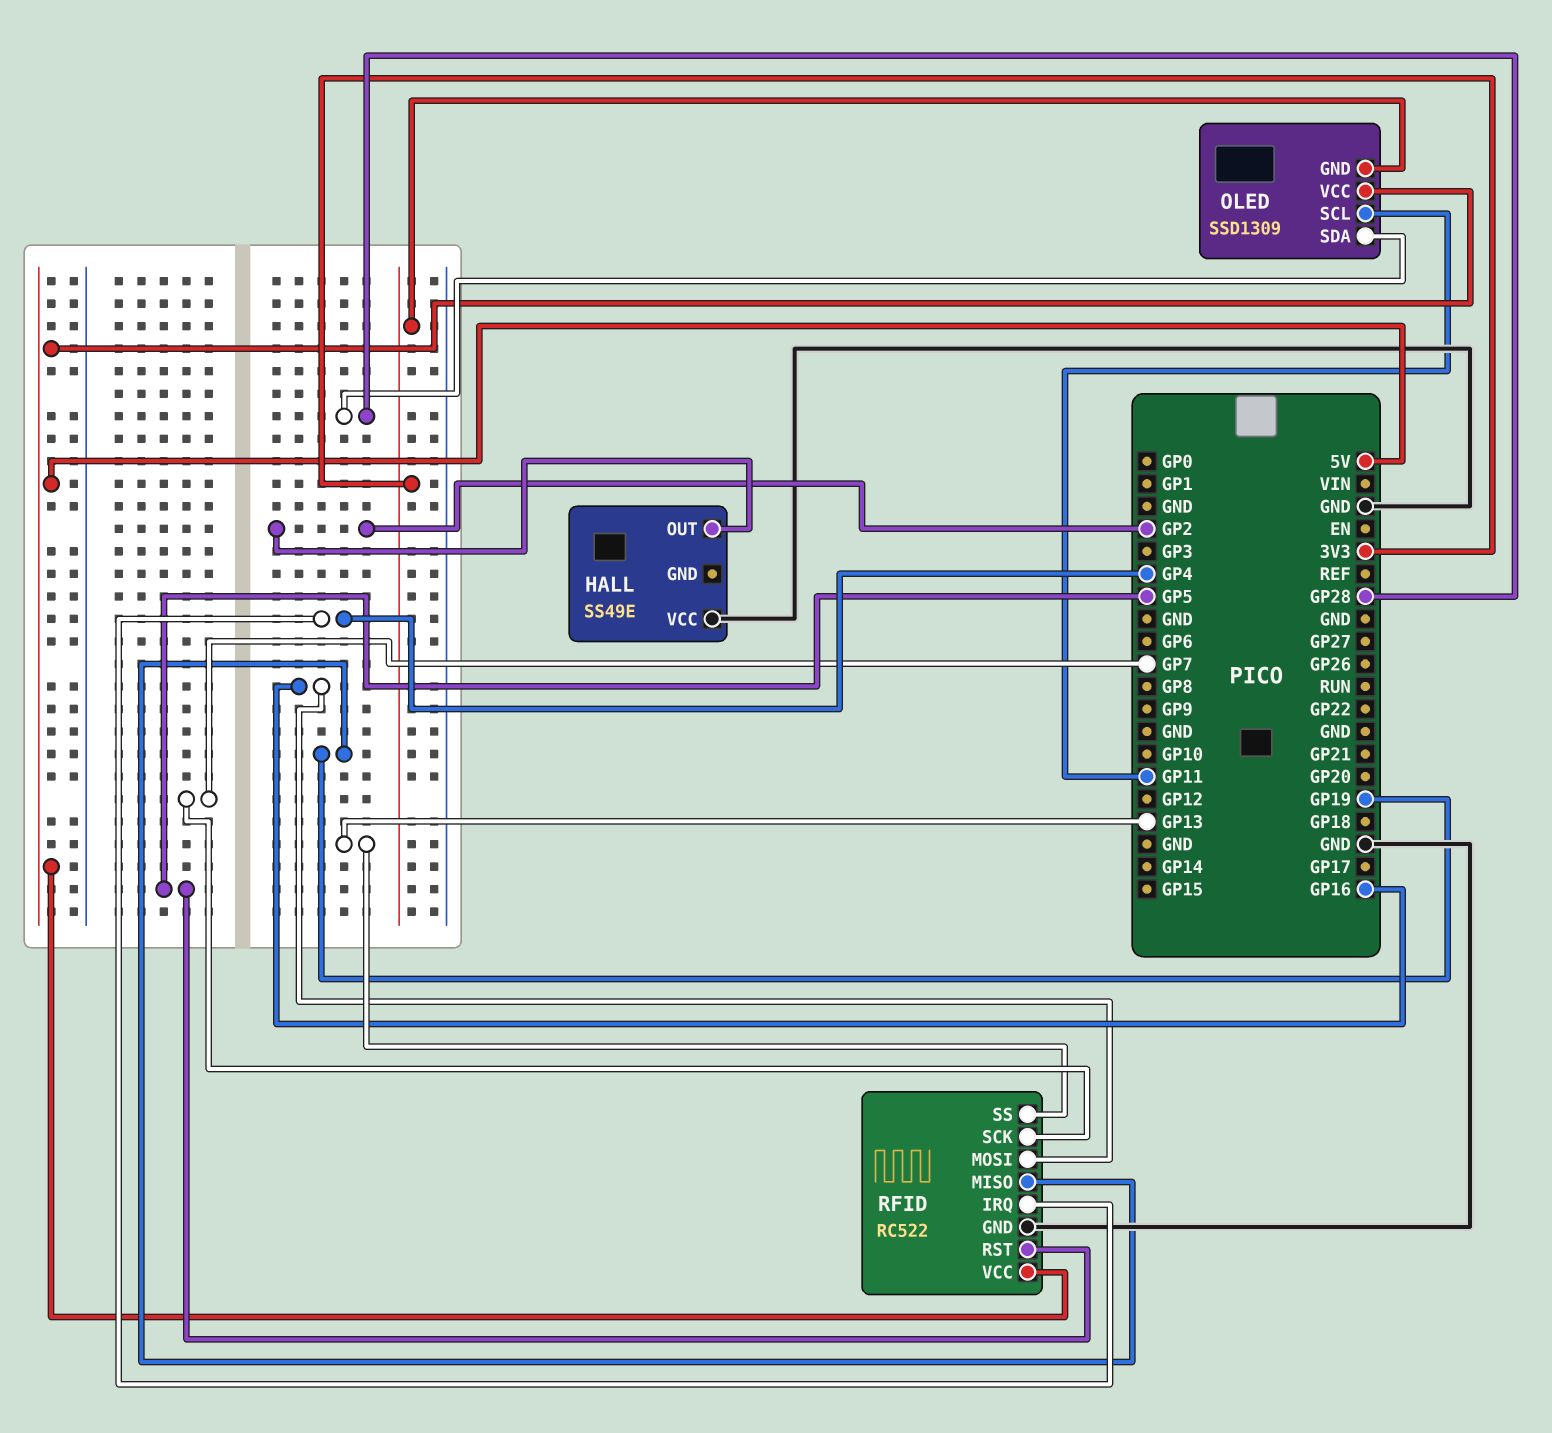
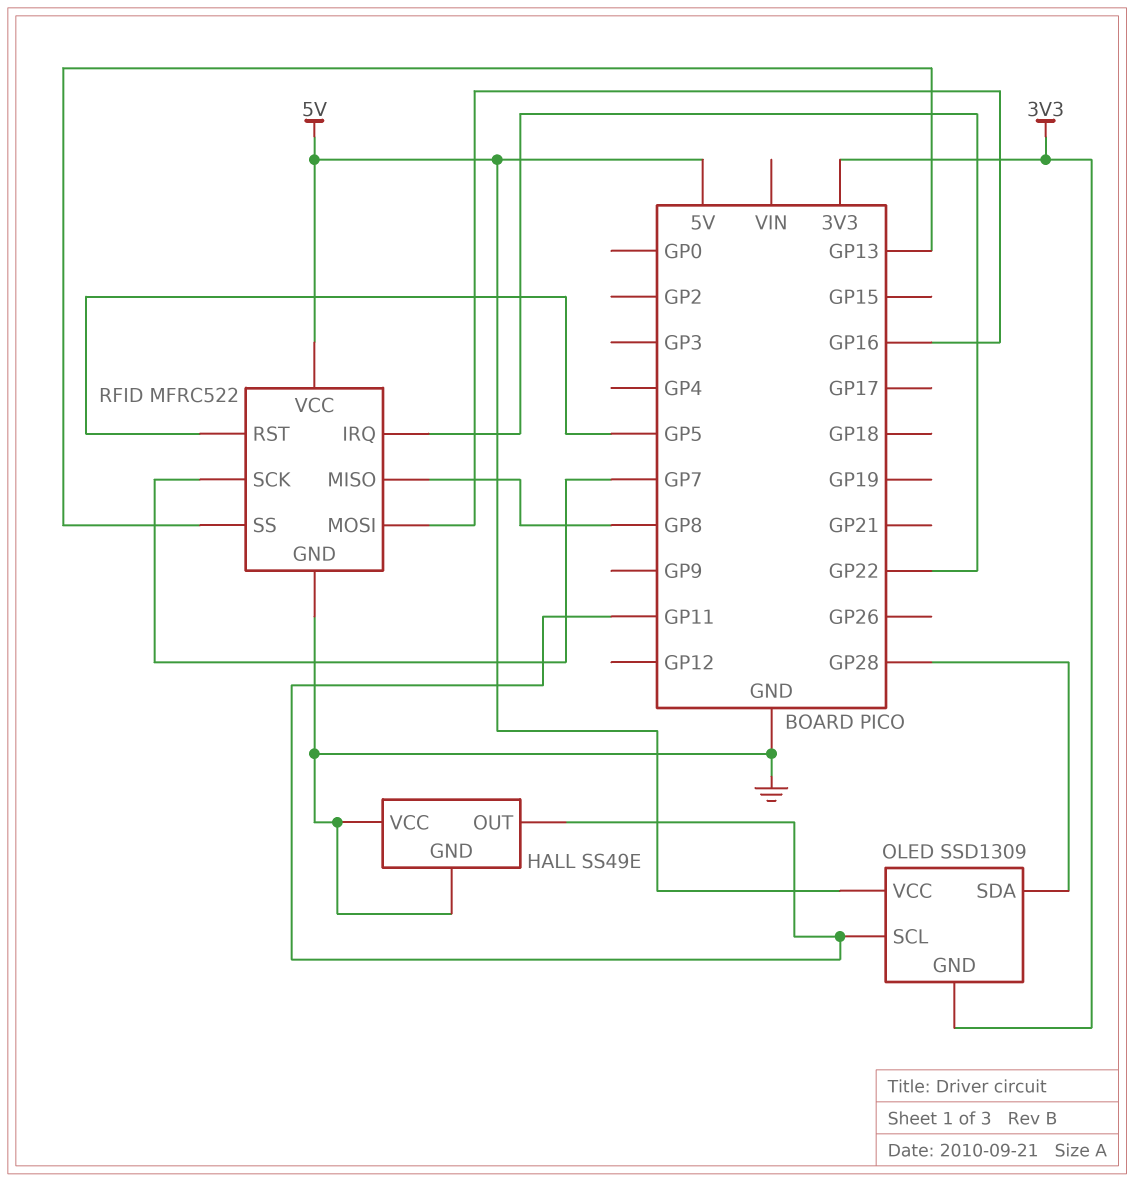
HALL pin GND: none -> GND
HALL pin OUT: GP2 -> GP11
RFID: RC522 -> MFRC522
RFID pin IRQ: GP4 -> GP22
RFID pin MISO: GP19 -> GP8

